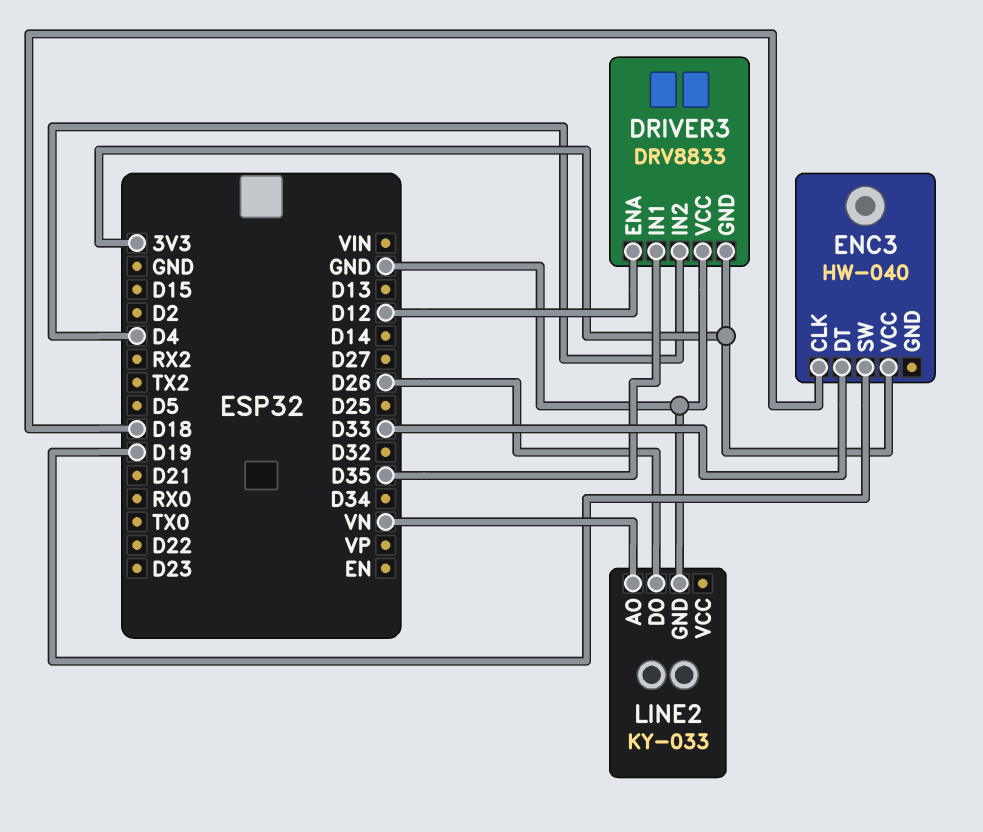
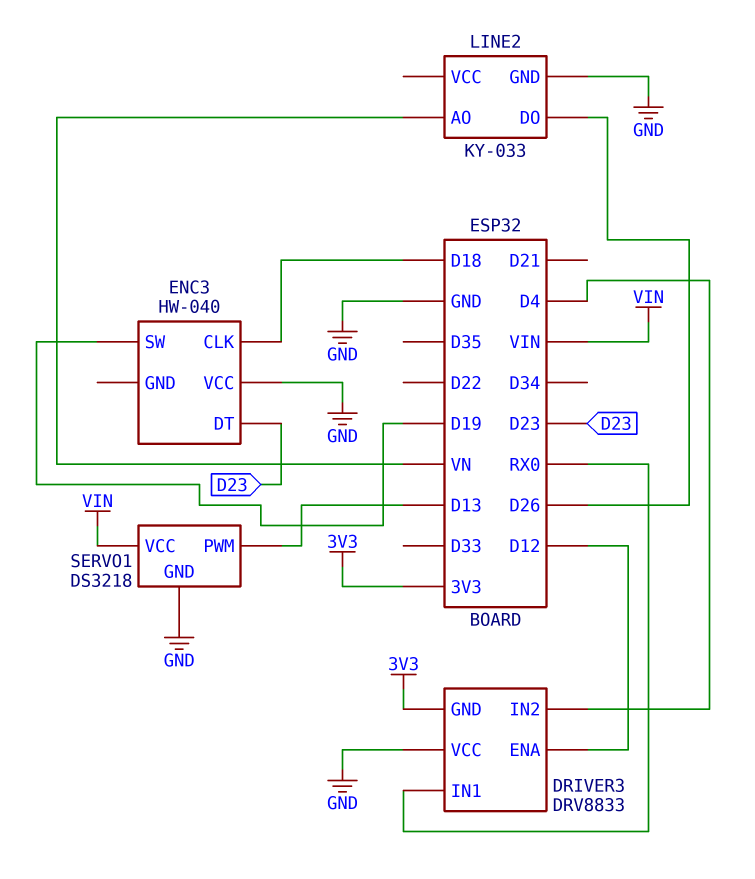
DRIVER3 pin IN1: D35 -> RX0
ENC3 pin DT: D33 -> D23
ENC3 pin VCC: 3V3 -> GND
SERVO1: none -> DS3218
SERVO1 pin GND: none -> GND
SERVO1 pin PWM: none -> D13
SERVO1 pin VCC: none -> VIN

